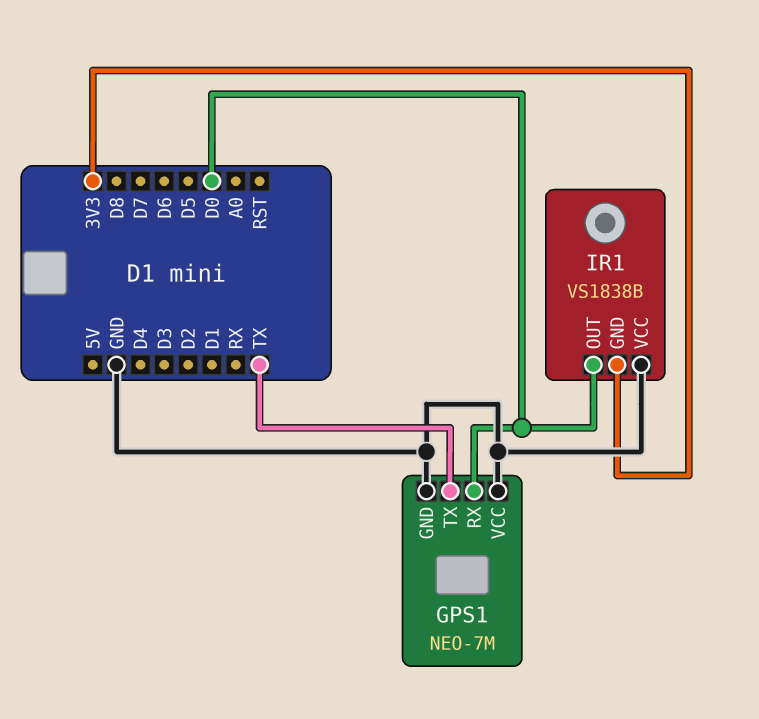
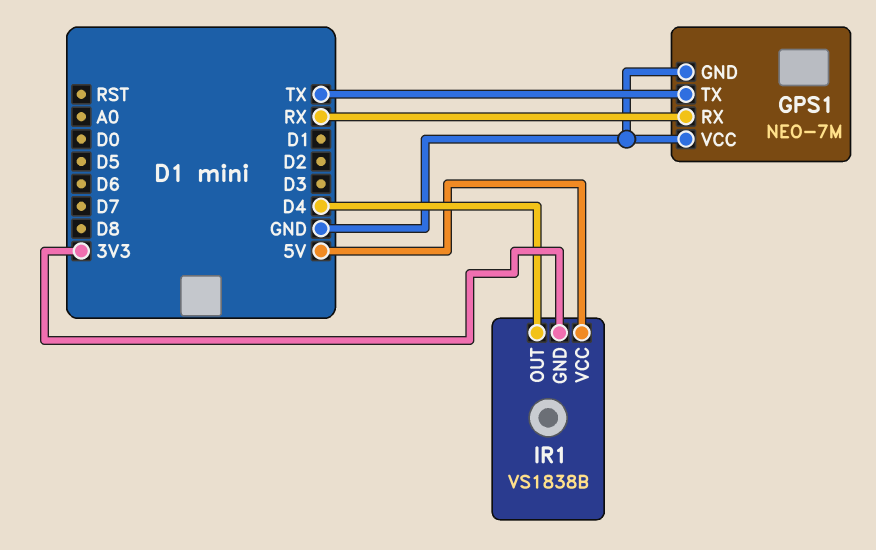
GPS1 pin RX: D0 -> RX
IR1 pin OUT: D0 -> D4
IR1 pin VCC: GND -> 5V

